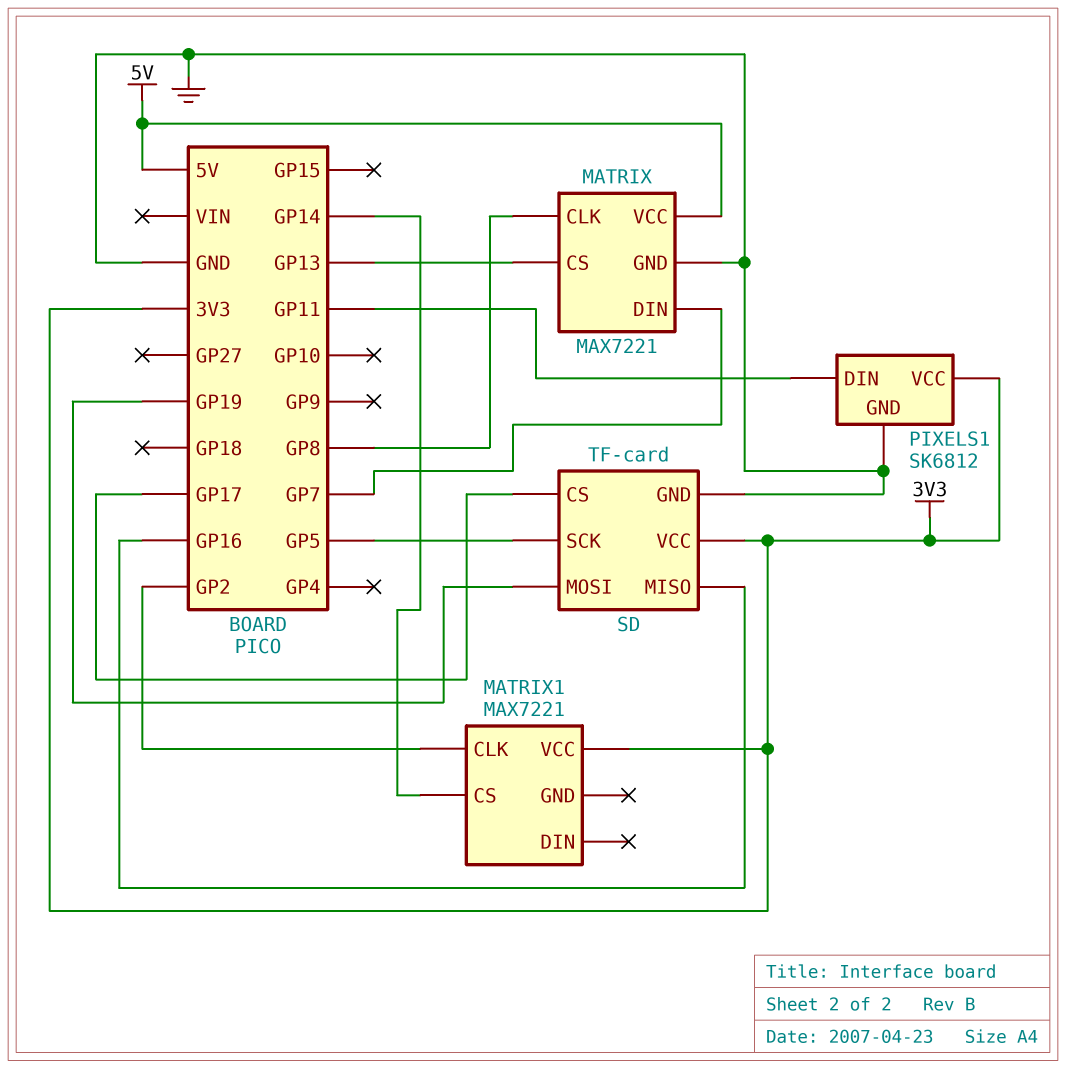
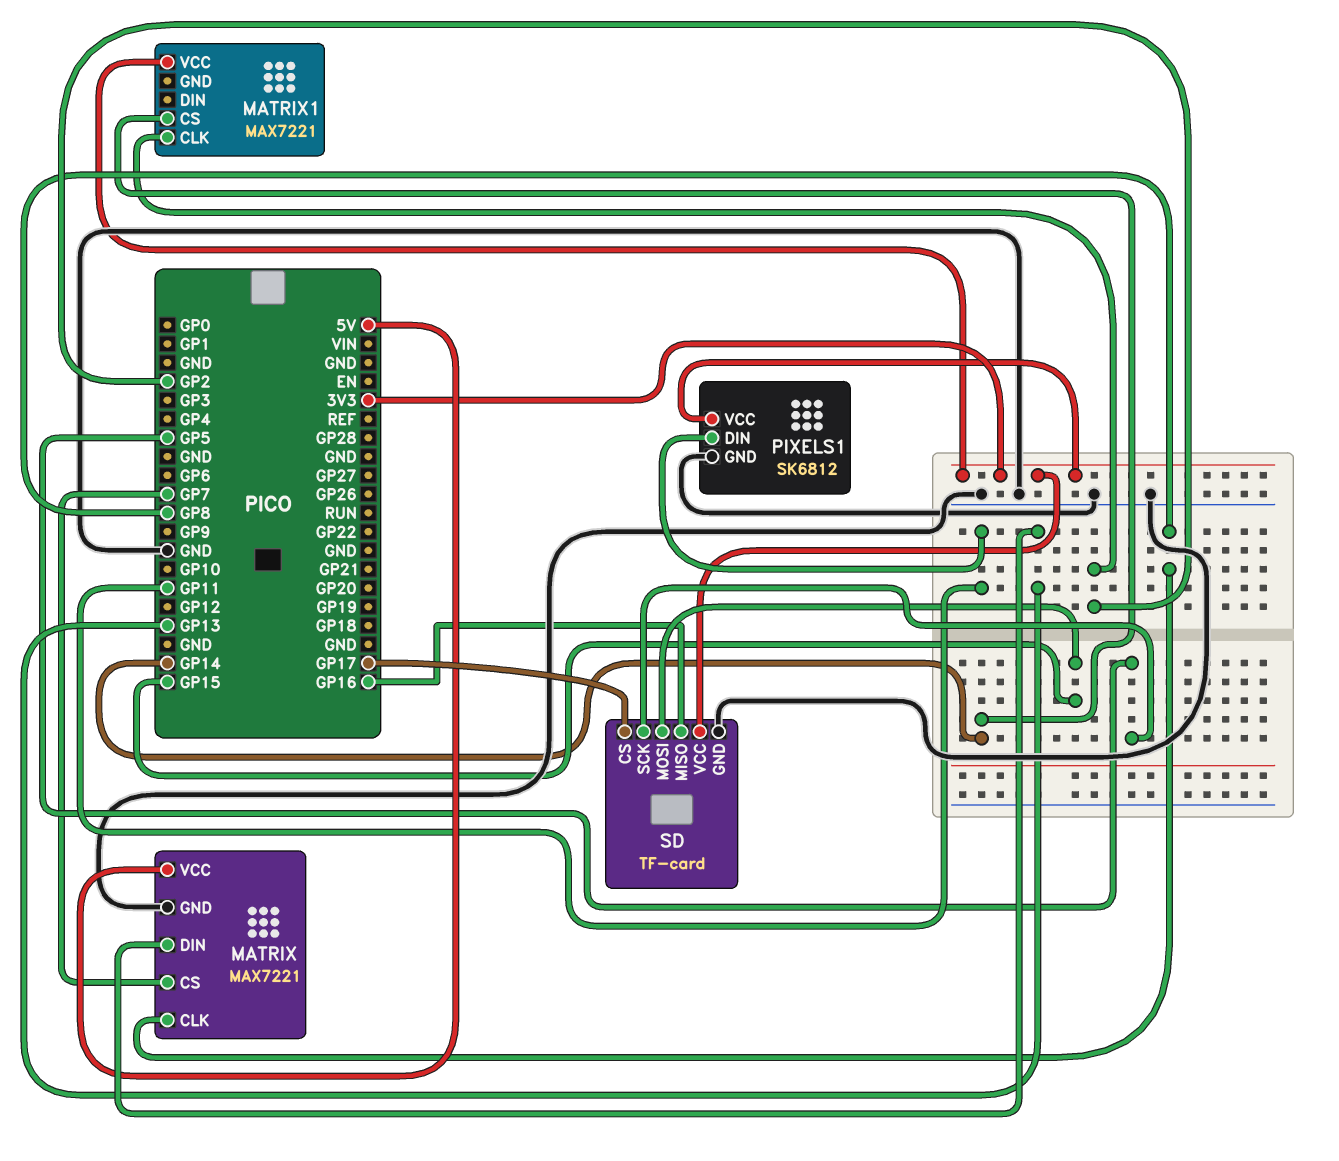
MATRIX pin CS: GP13 -> GP7
MATRIX pin DIN: GP7 -> GP13
SD pin MOSI: GP19 -> GP15

